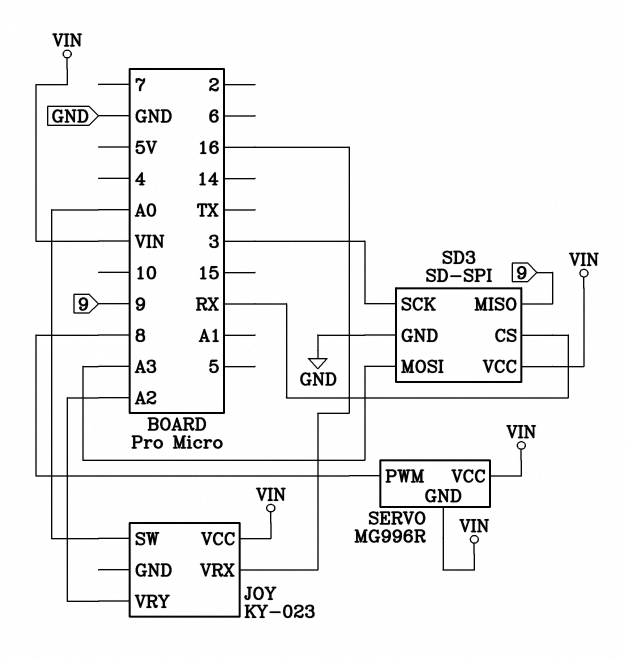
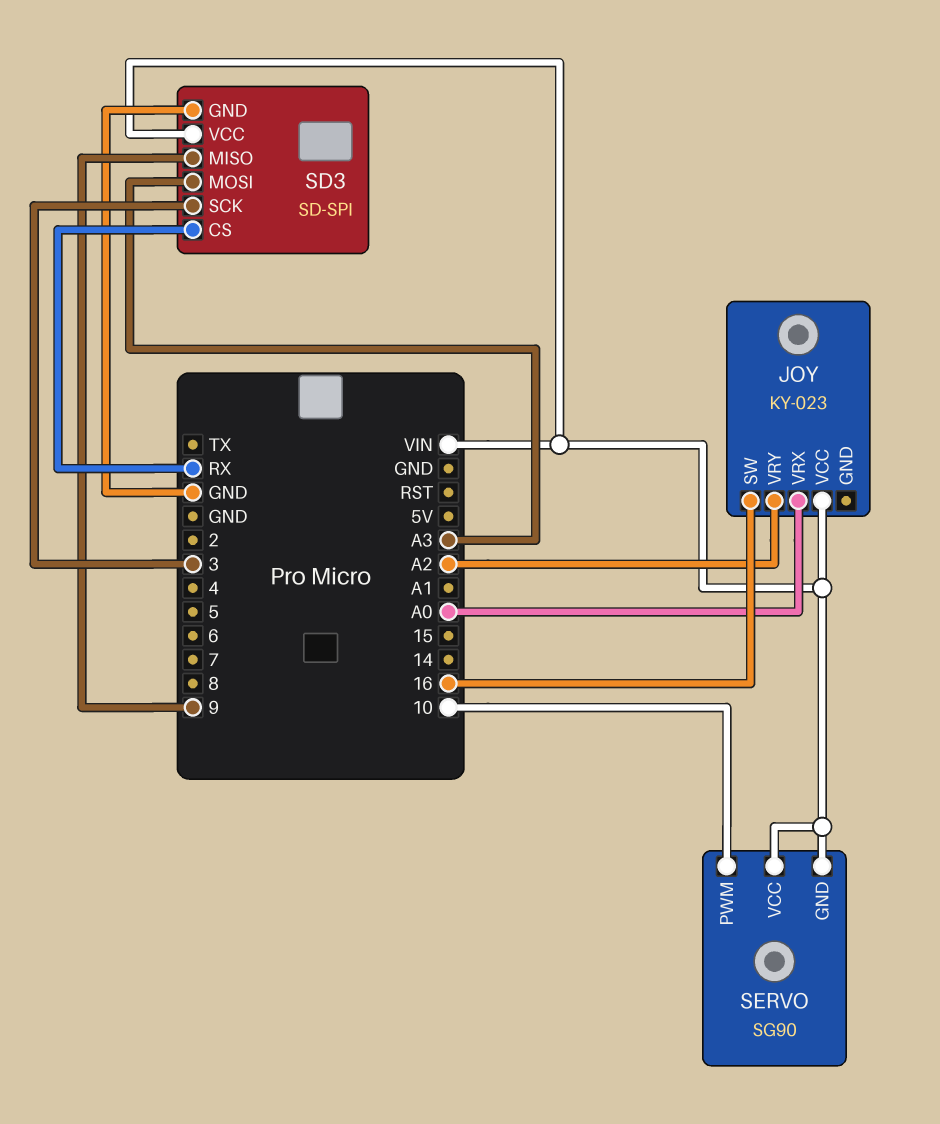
JOY pin SW: A0 -> 16
JOY pin VRX: 16 -> A0
SERVO: MG996R -> SG90
SERVO pin PWM: 8 -> 10

